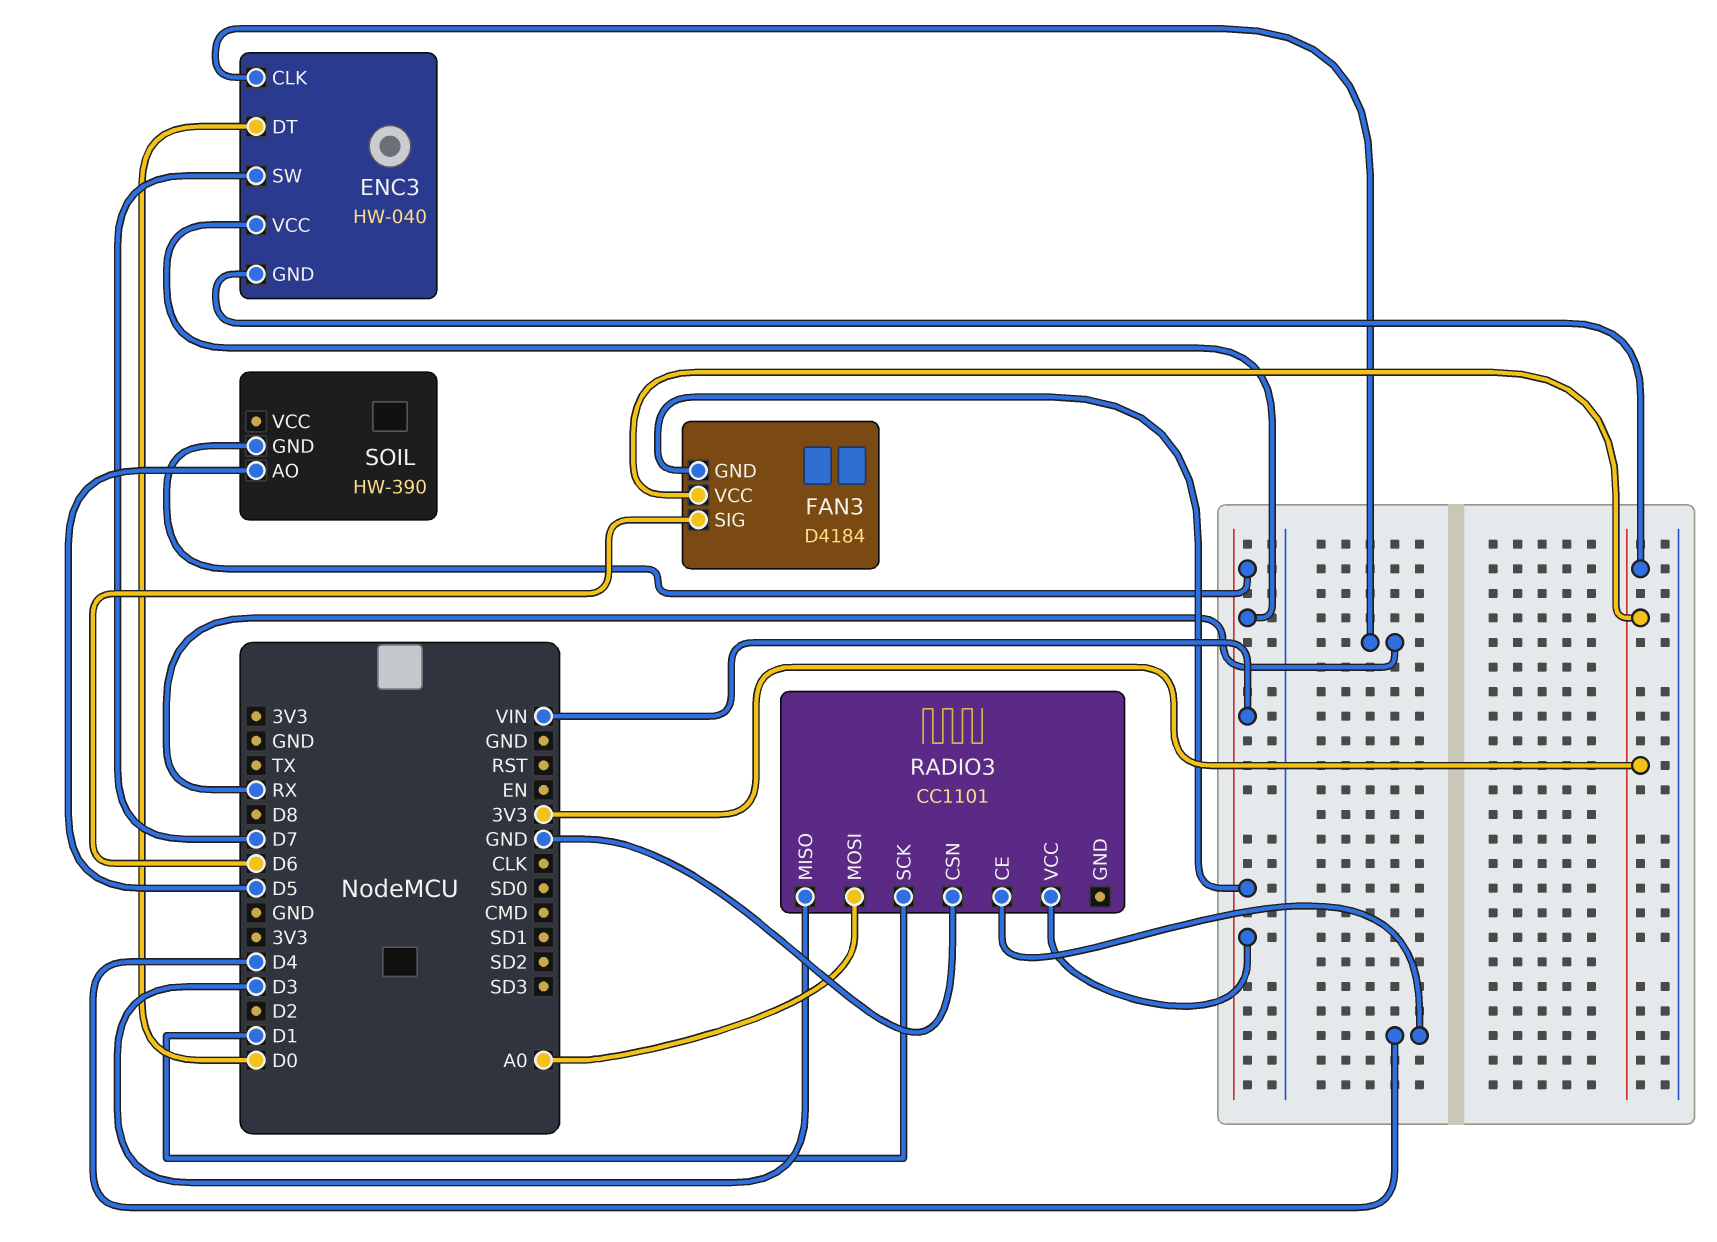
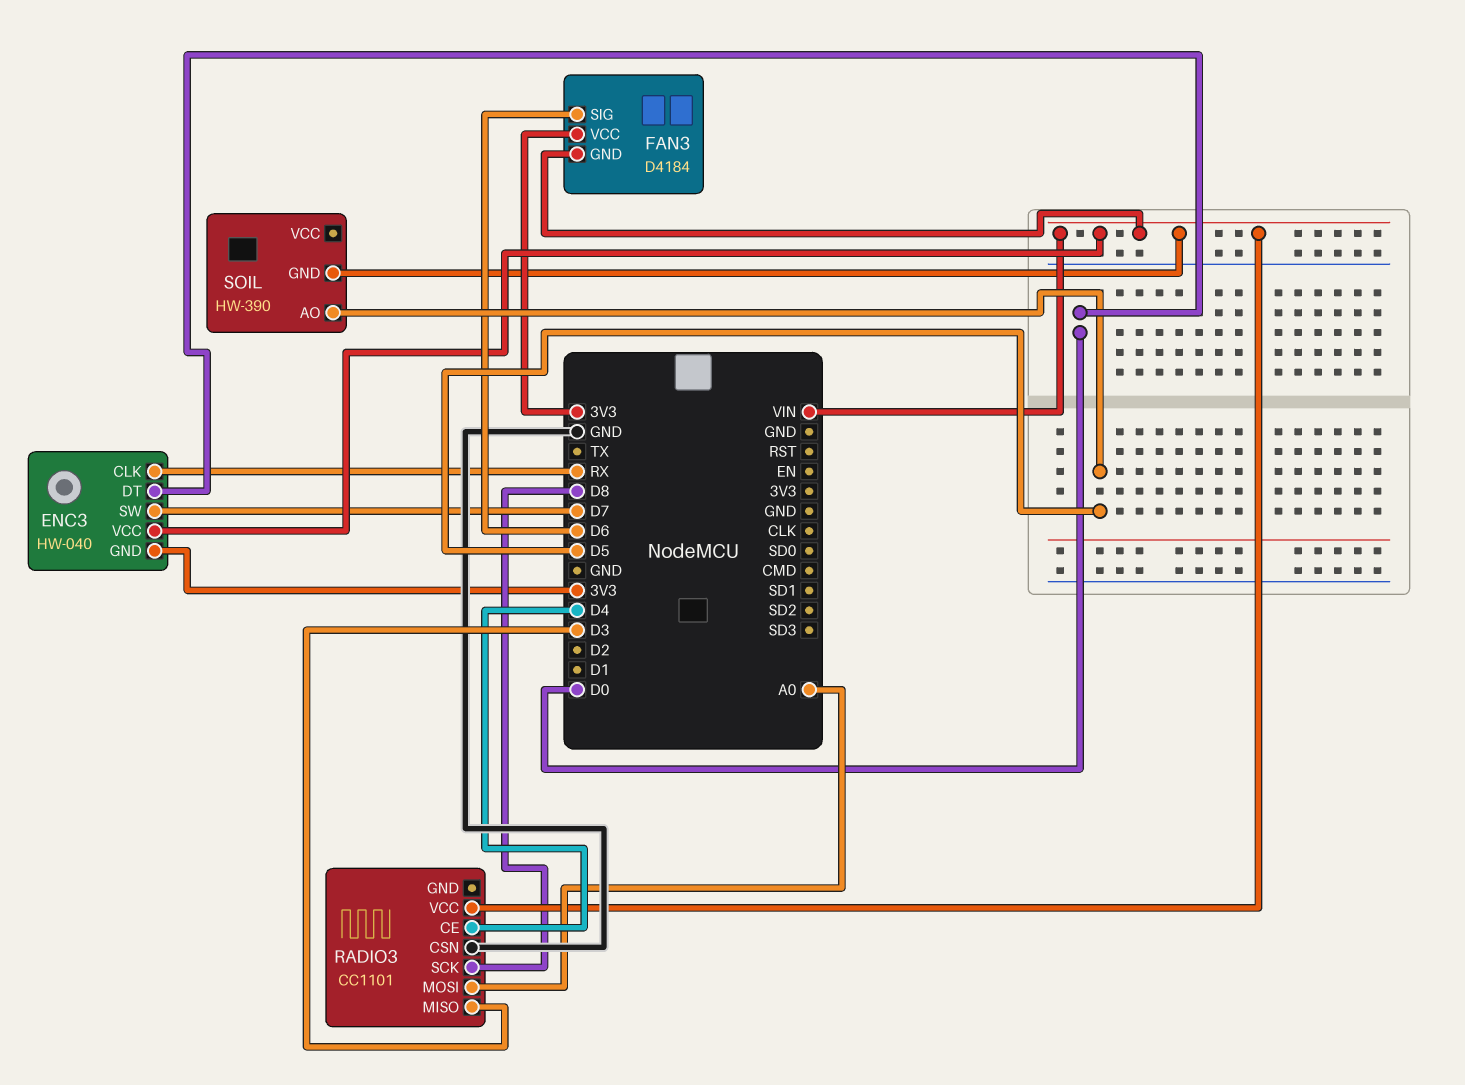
RADIO3 pin SCK: D1 -> D8

